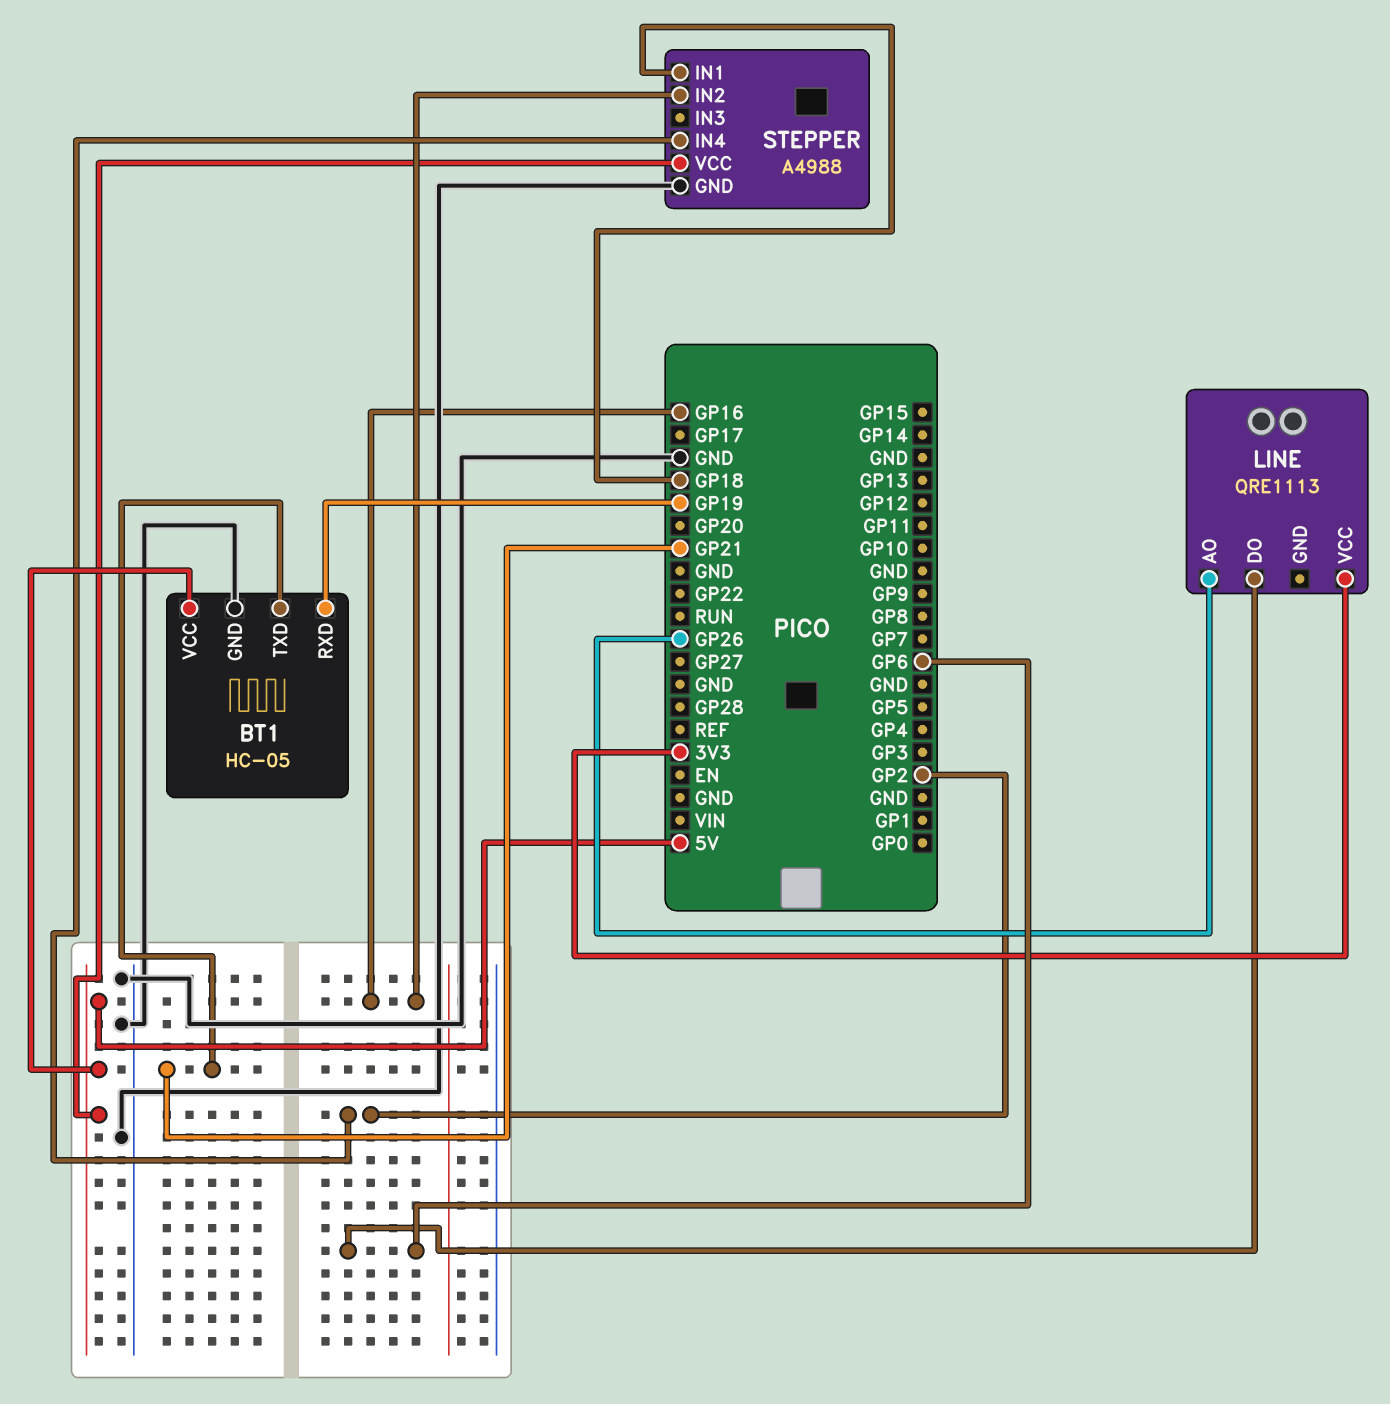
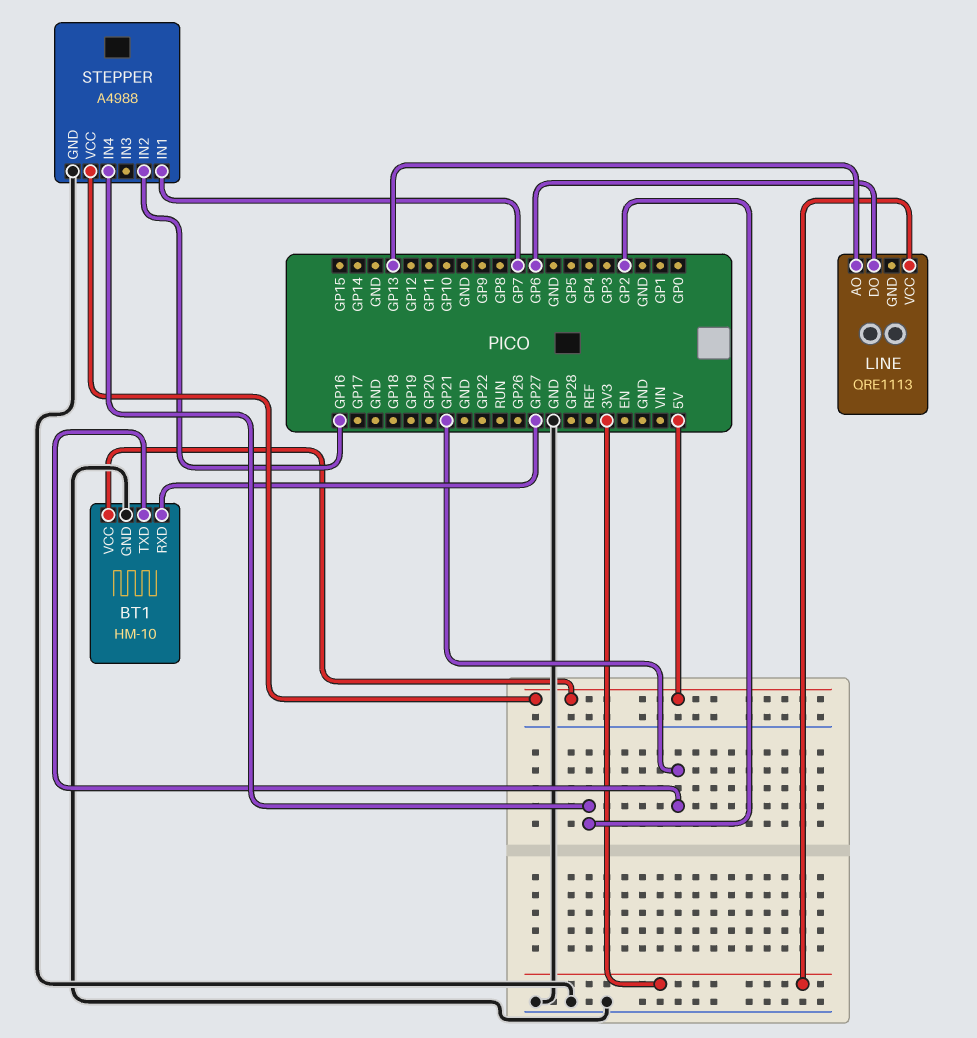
BT1: HC-05 -> HM-10
BT1 pin RXD: GP19 -> GP27
LINE pin AO: GP26 -> GP13
STEPPER pin IN1: GP18 -> GP7

